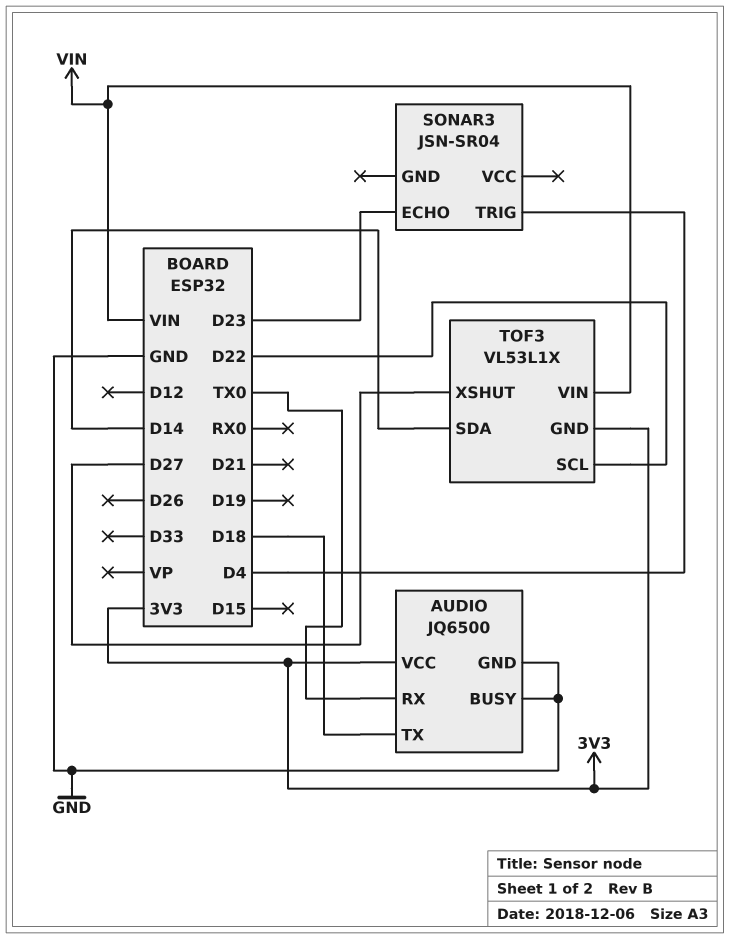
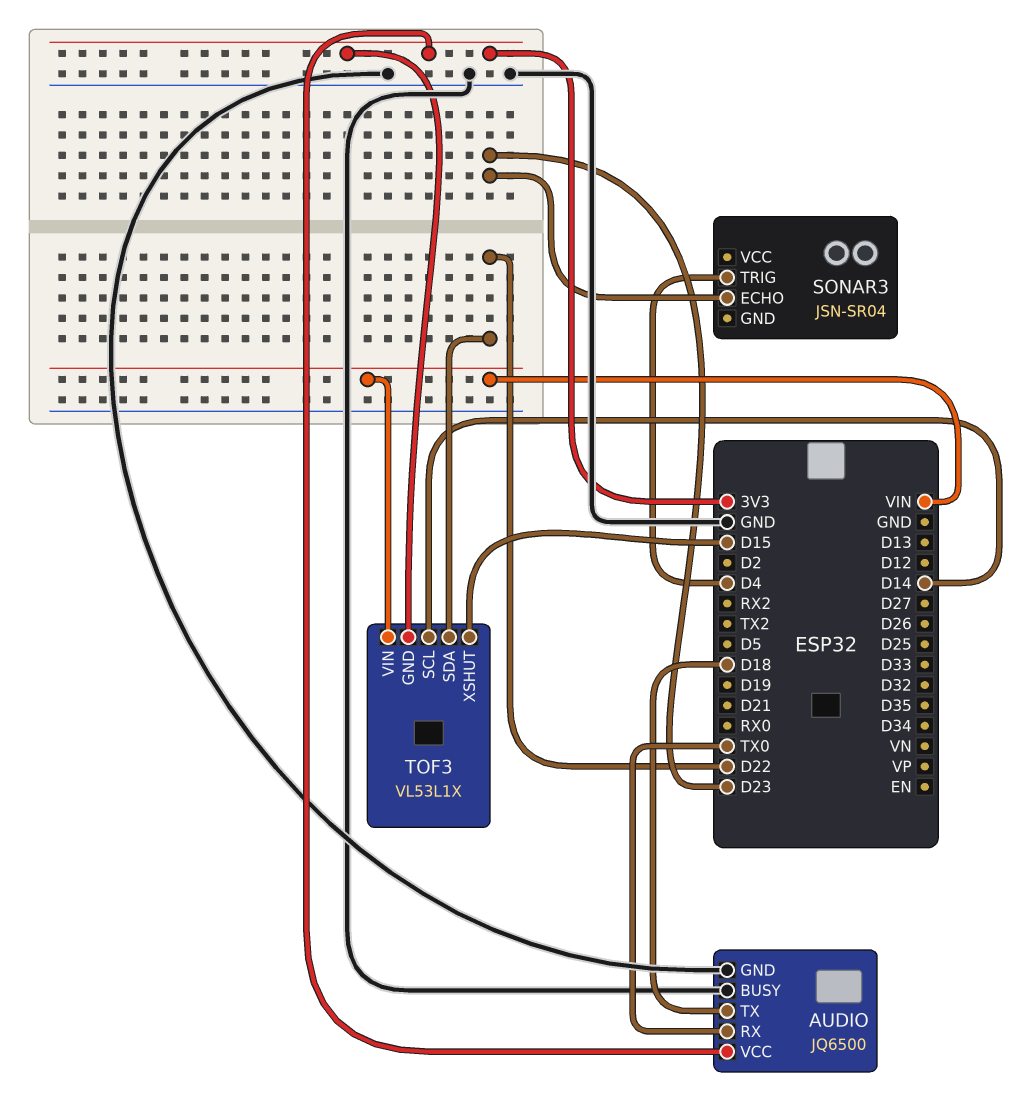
TOF3 pin SCL: D22 -> D14
TOF3 pin SDA: D14 -> D22
TOF3 pin XSHUT: D27 -> D15

